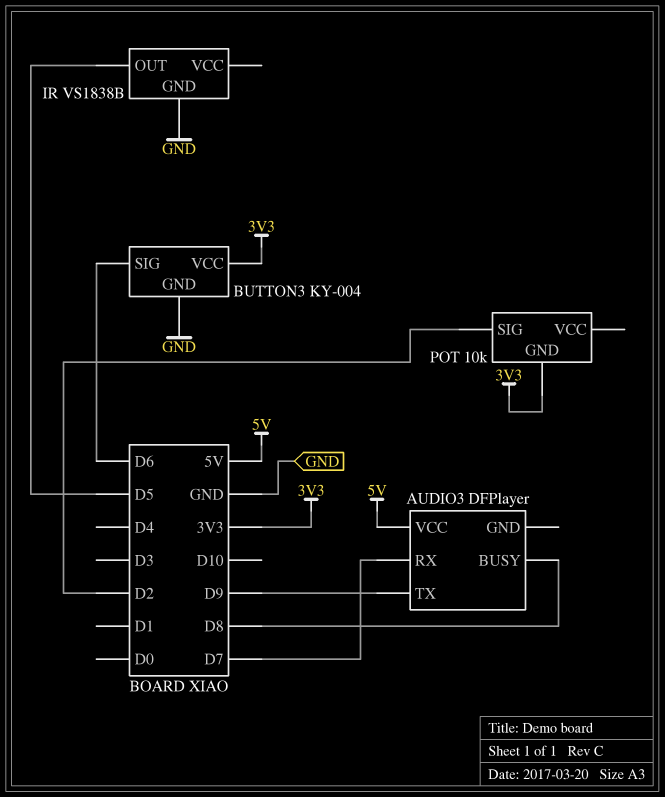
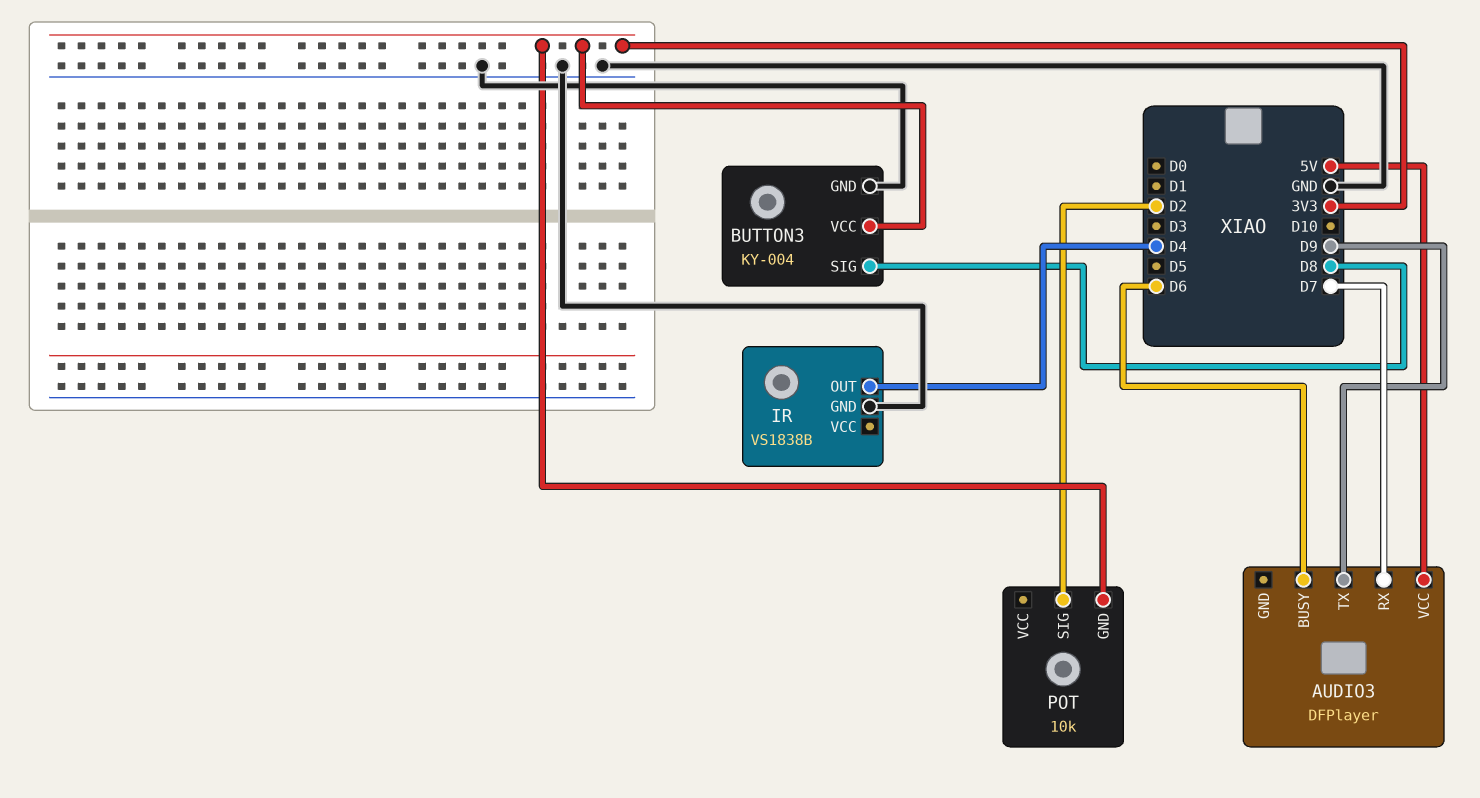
AUDIO3 pin BUSY: D8 -> D6
BUTTON3 pin SIG: D6 -> D8
IR pin OUT: D5 -> D4

